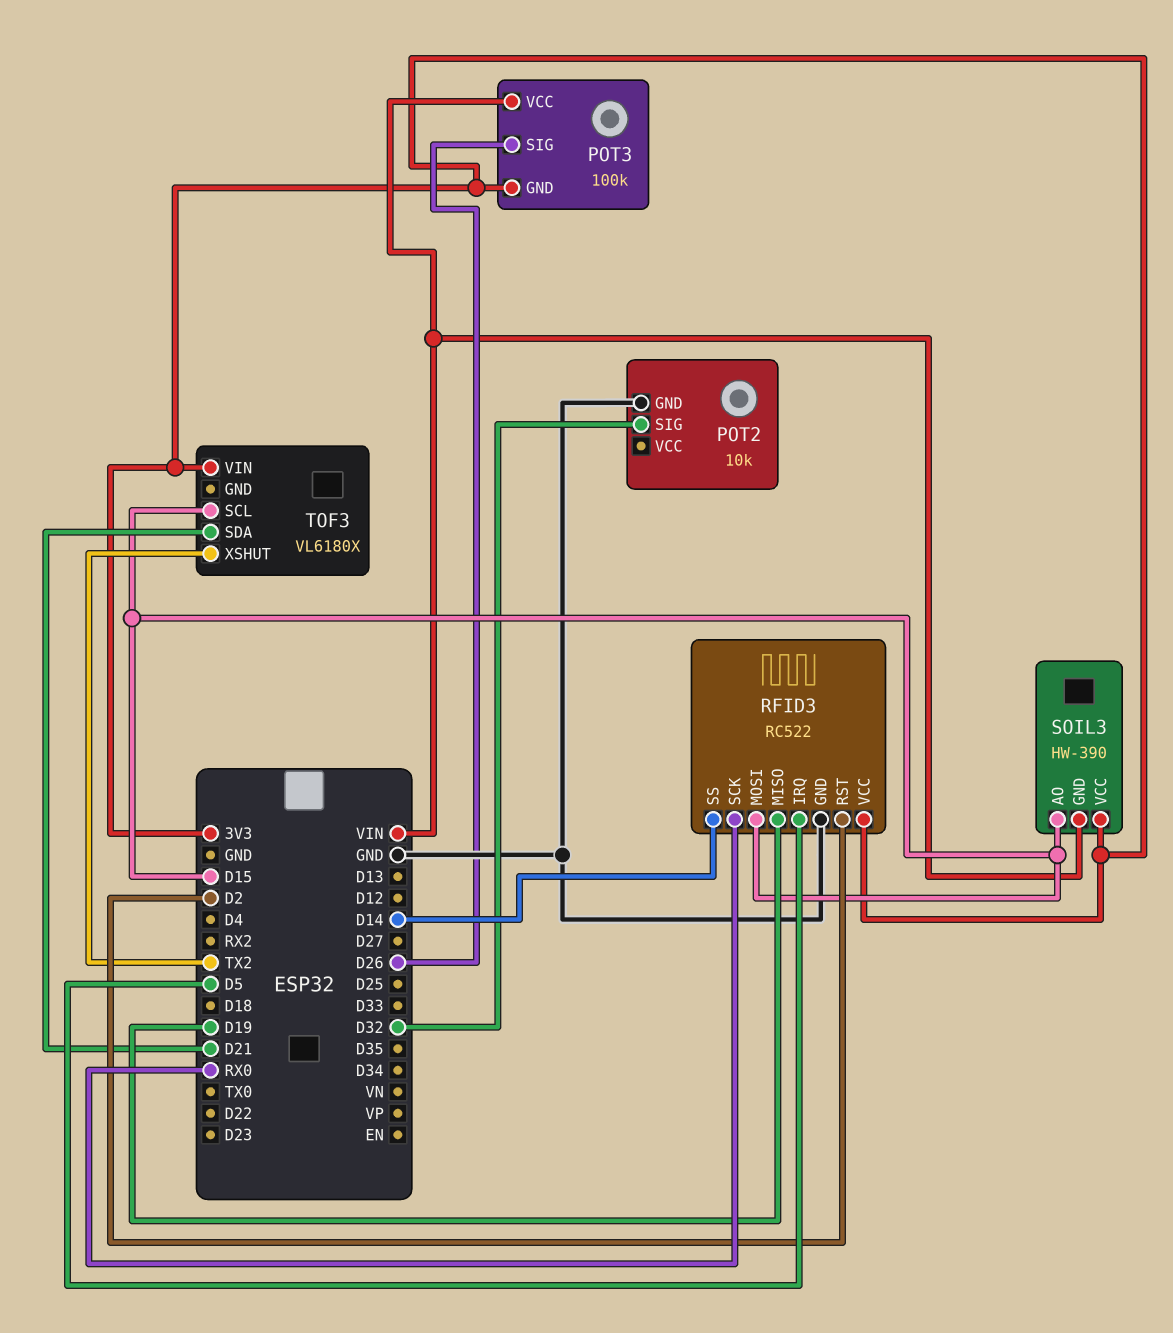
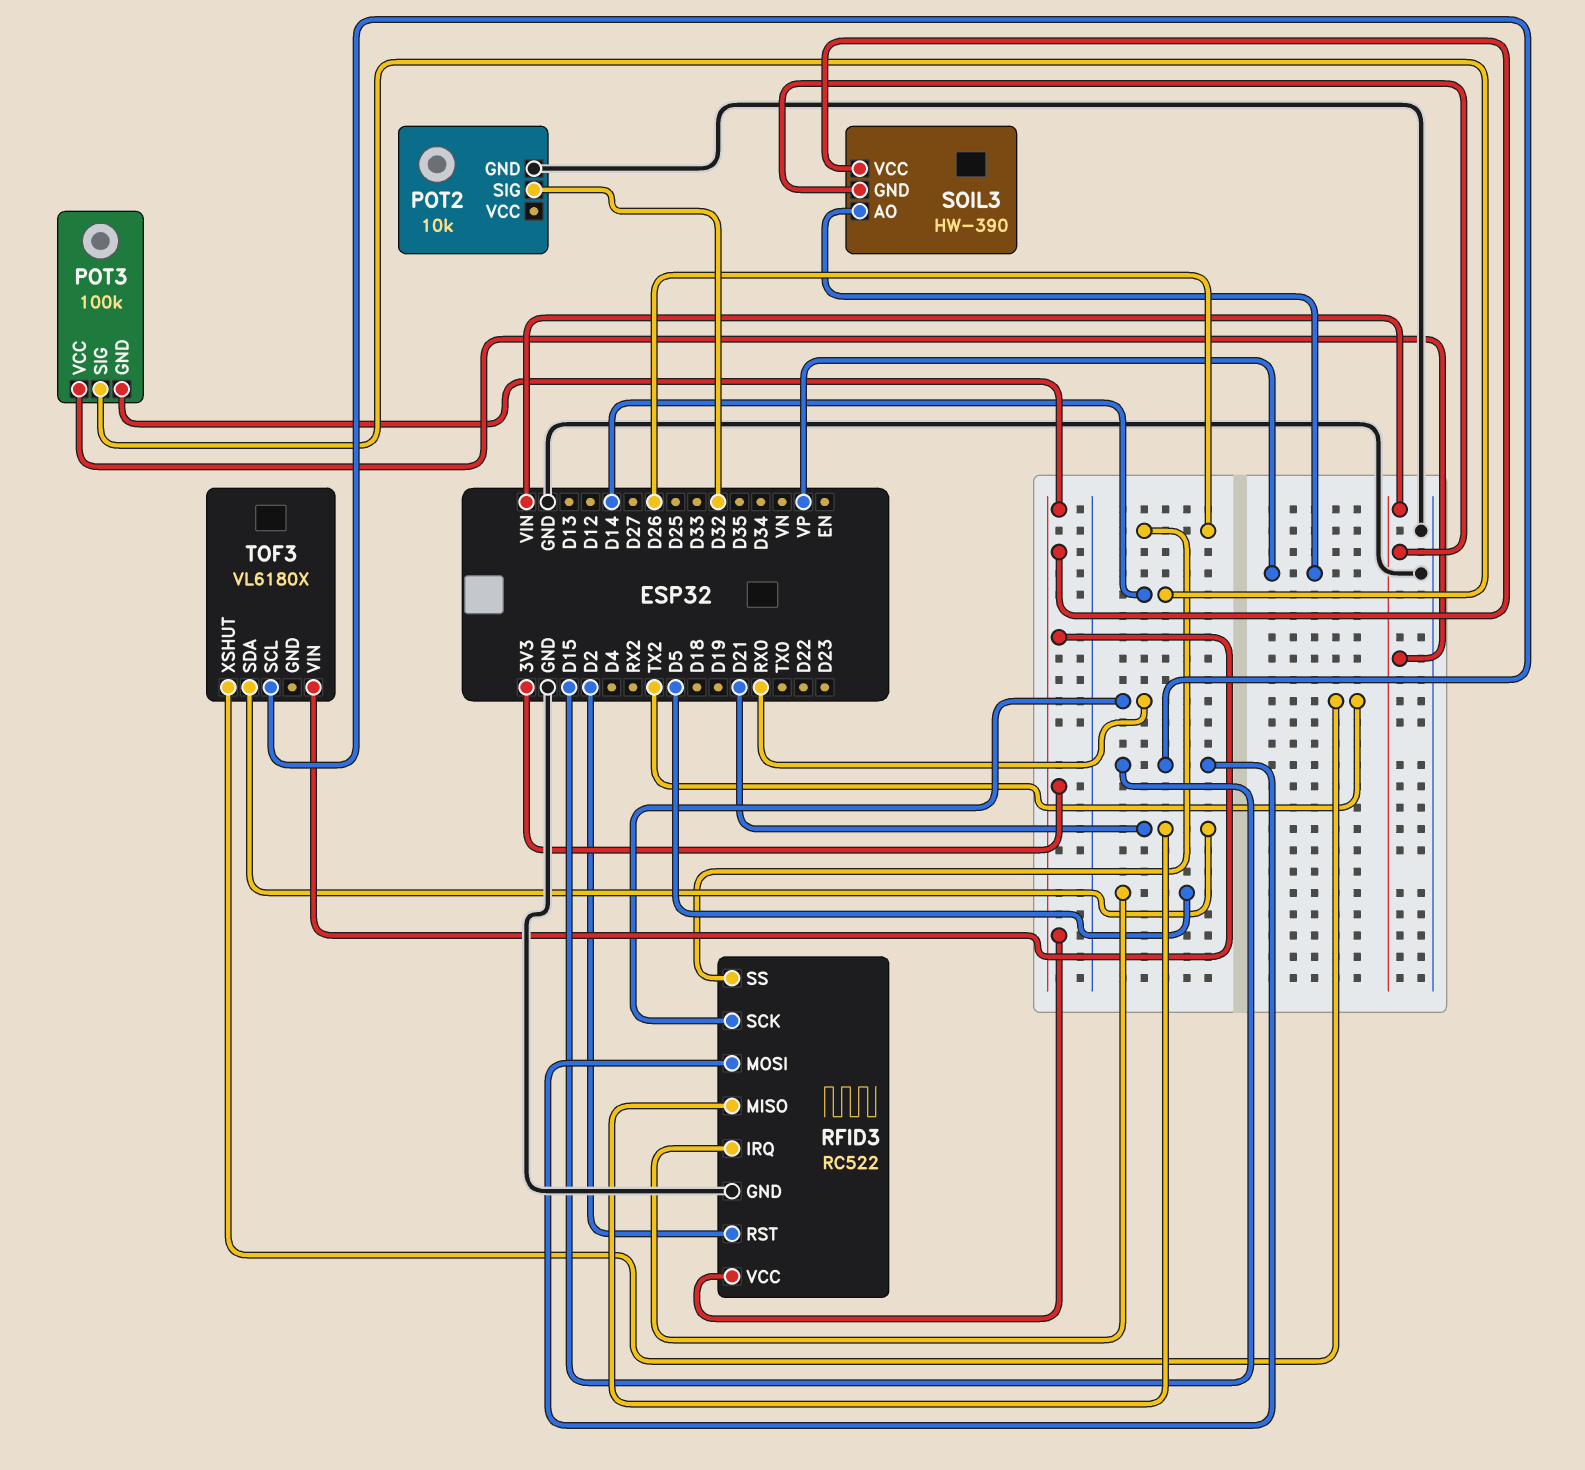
POT3 pin SIG: D26 -> D14
RFID3 pin MISO: D19 -> D21
RFID3 pin SS: D14 -> D26
SOIL3 pin AO: D15 -> VP

